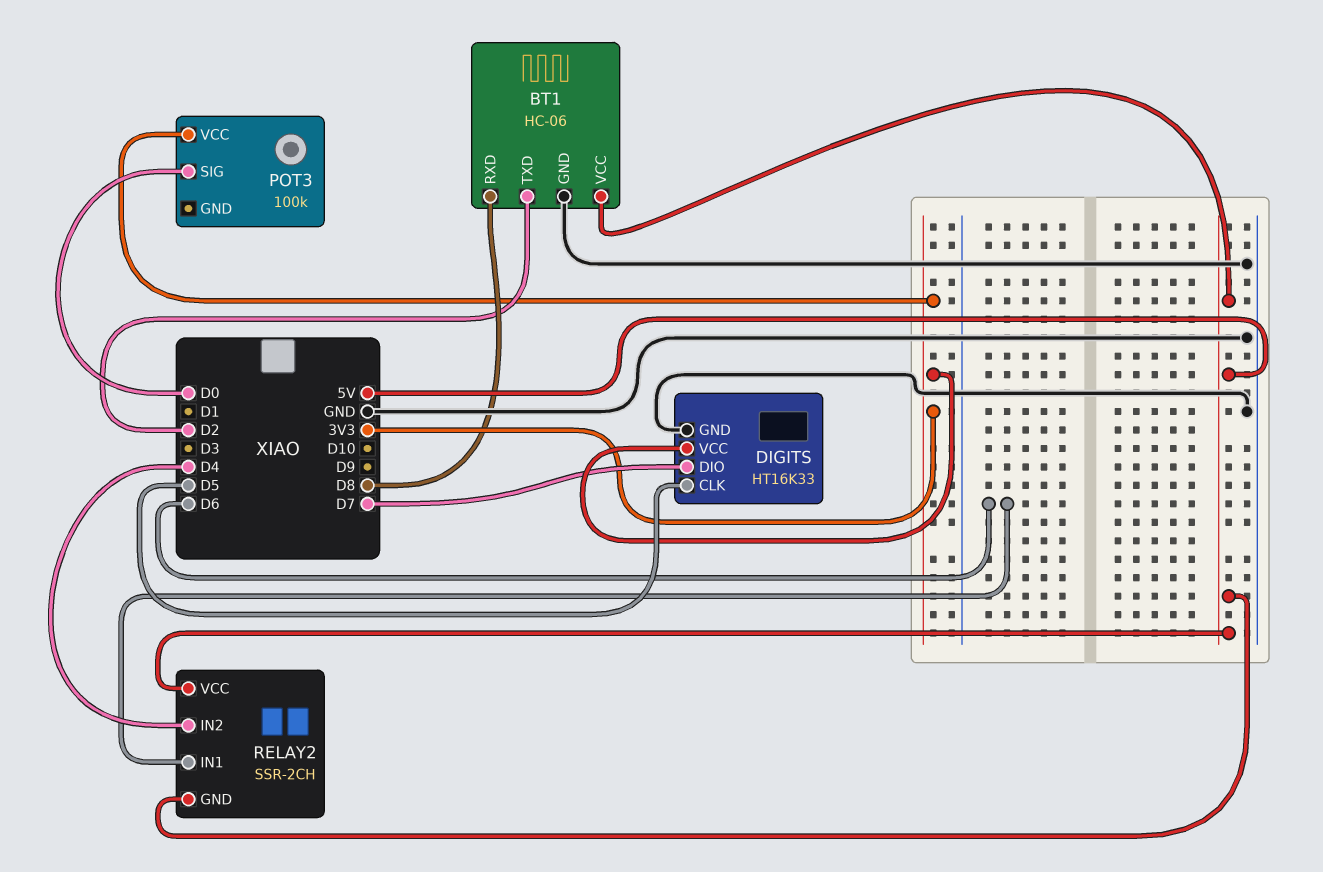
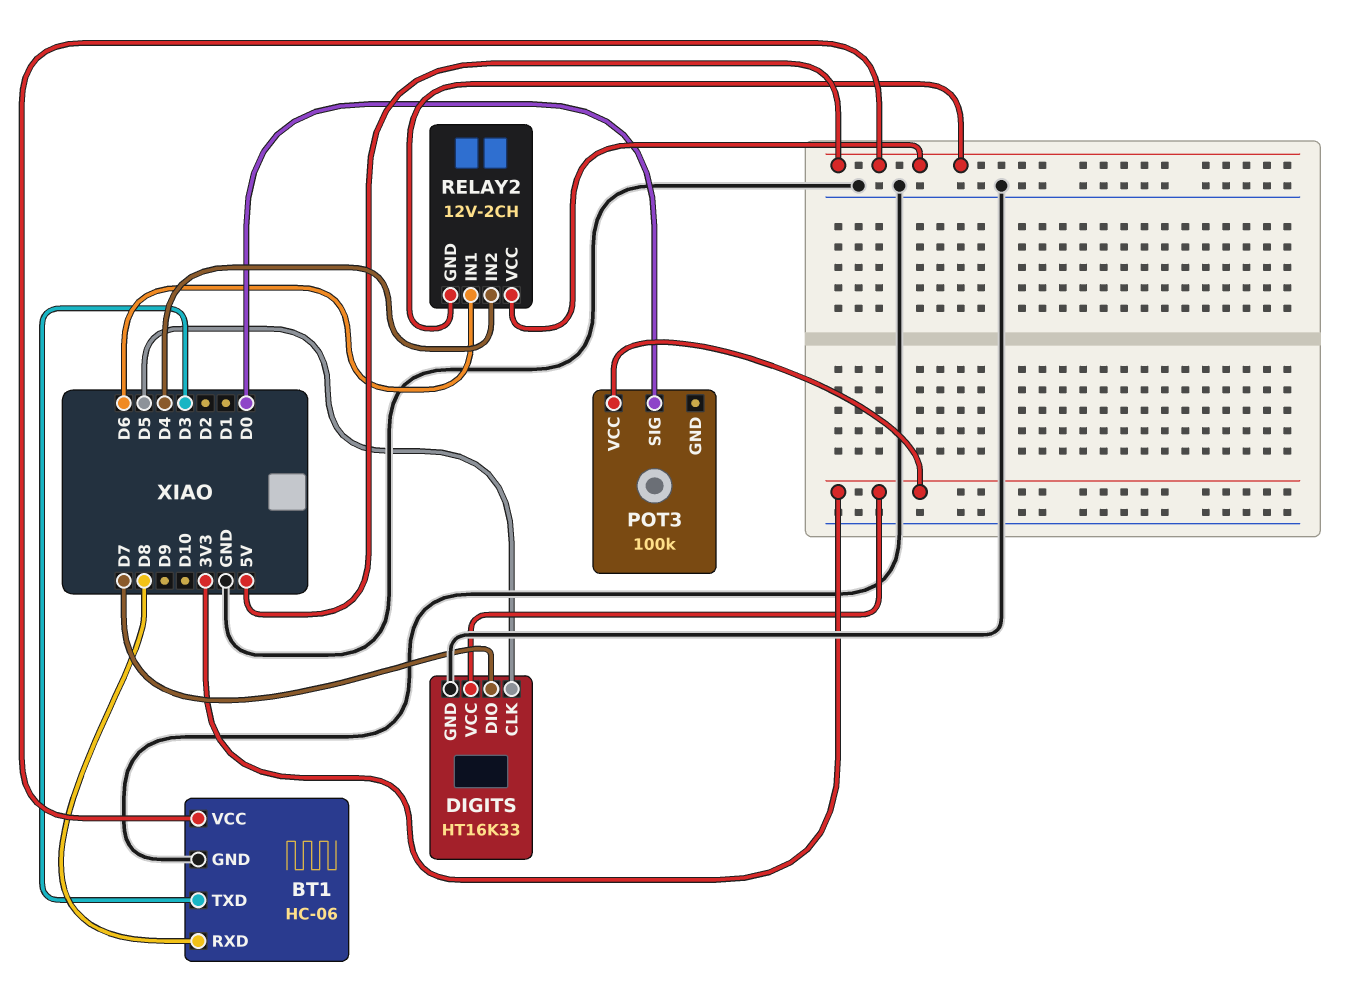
BT1 pin TXD: D2 -> D3
RELAY2: SSR-2CH -> 12V-2CH

